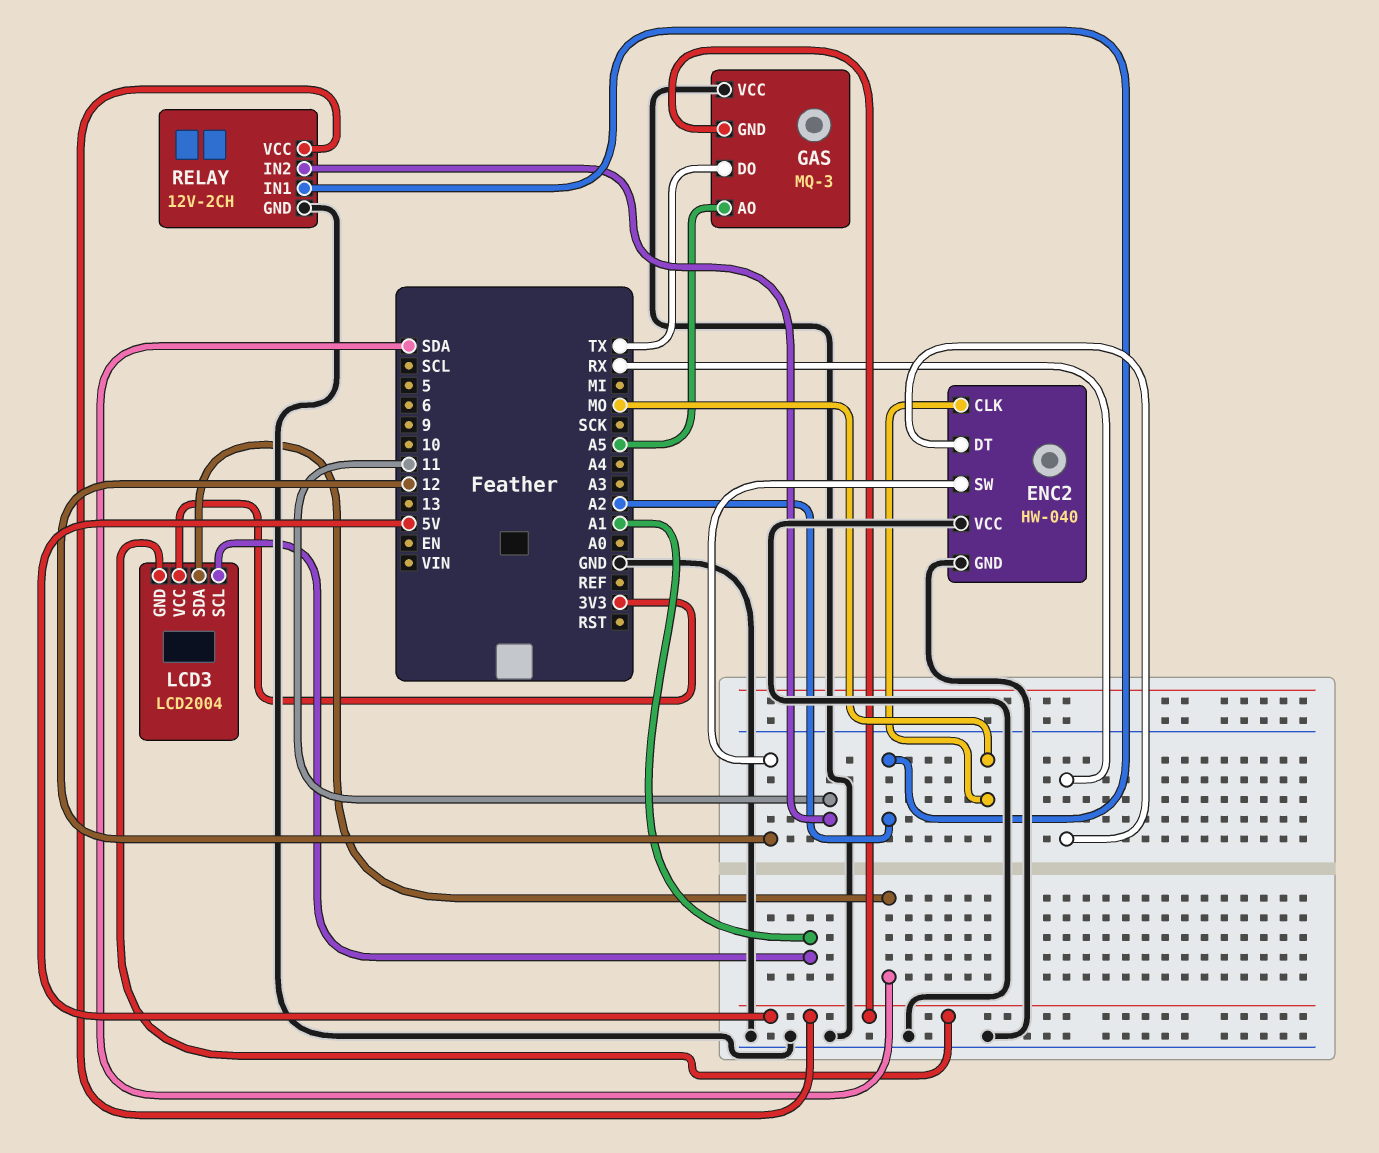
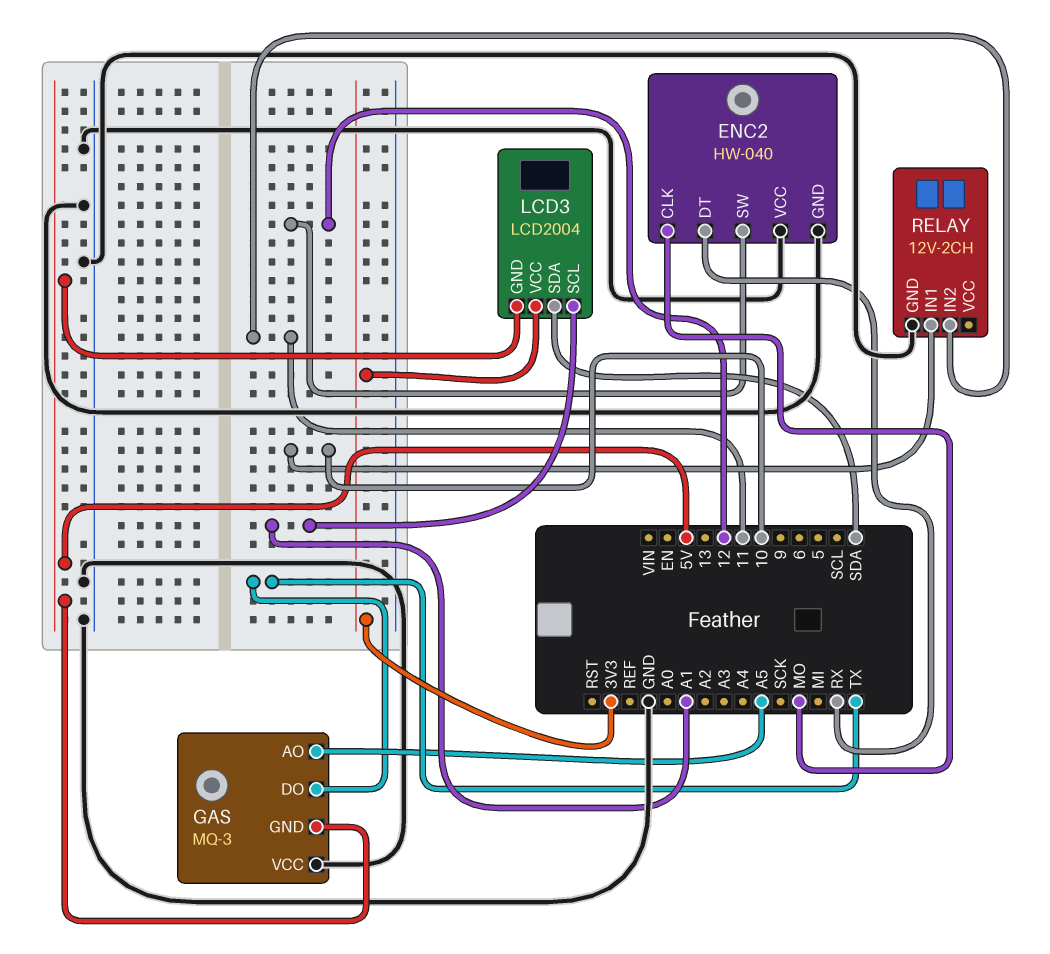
RELAY pin IN1: A2 -> 10
RELAY pin VCC: 5V -> none

